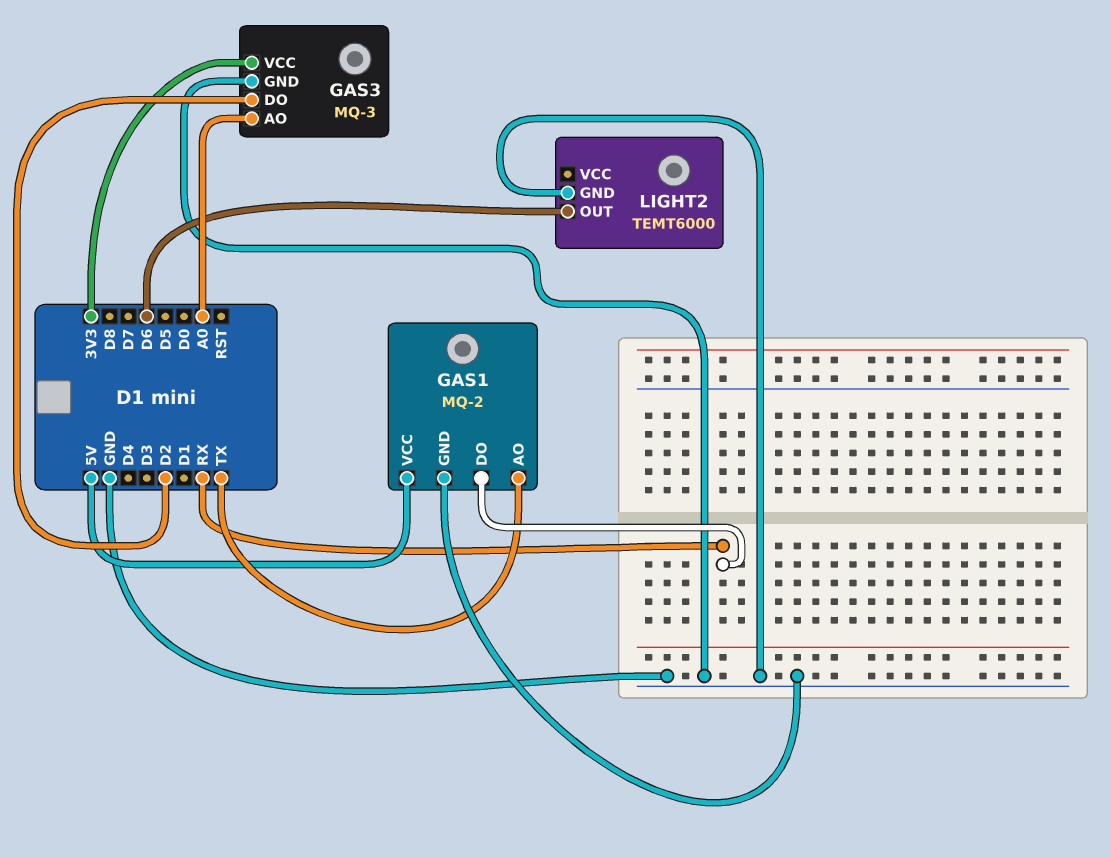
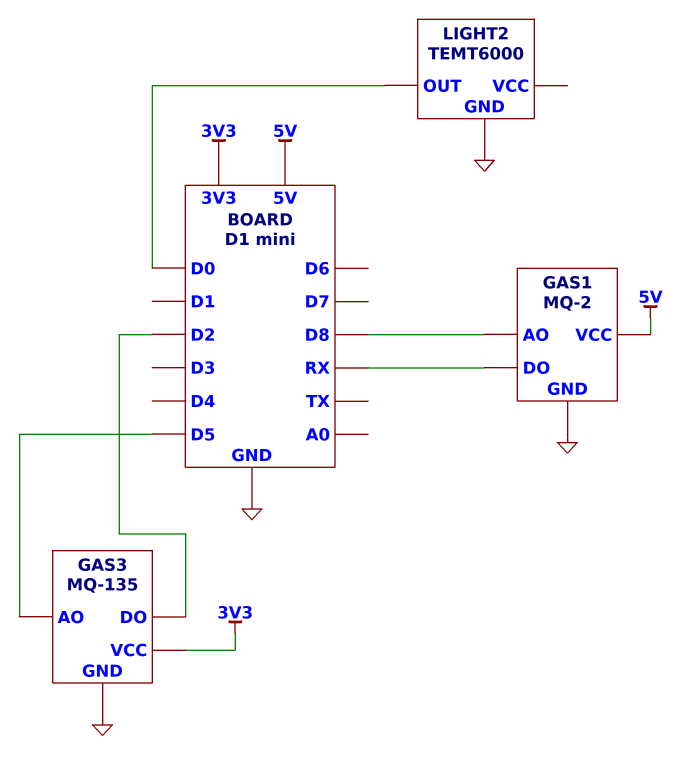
GAS1 pin AO: TX -> D8
GAS3: MQ-3 -> MQ-135
GAS3 pin AO: A0 -> D5
LIGHT2 pin OUT: D6 -> D0

